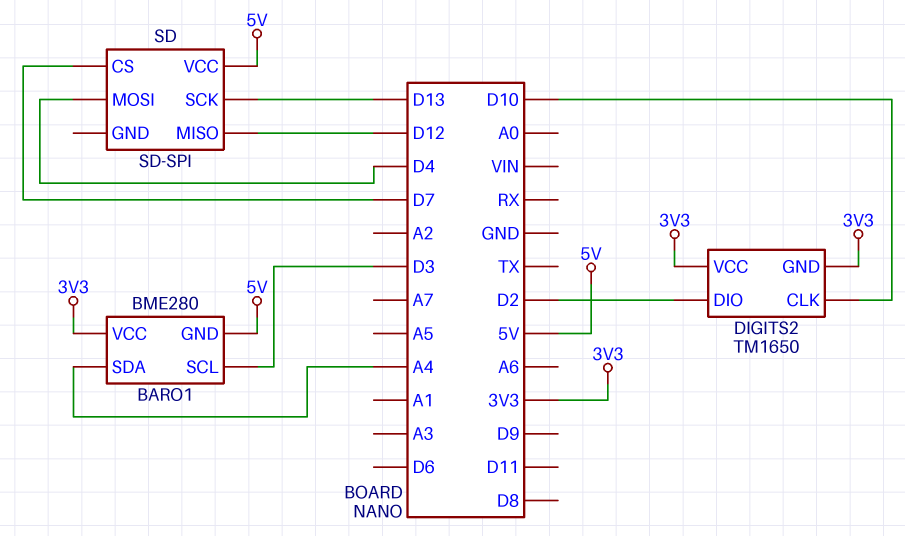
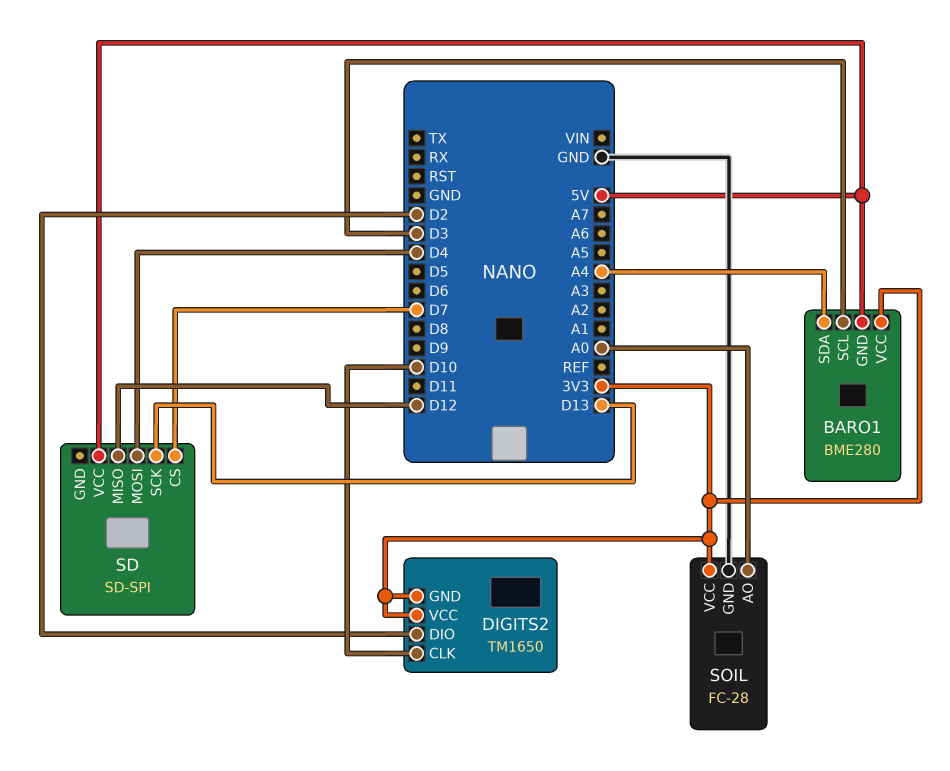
SOIL: none -> FC-28
SOIL pin AO: none -> A0
SOIL pin GND: none -> GND
SOIL pin VCC: none -> 3V3

